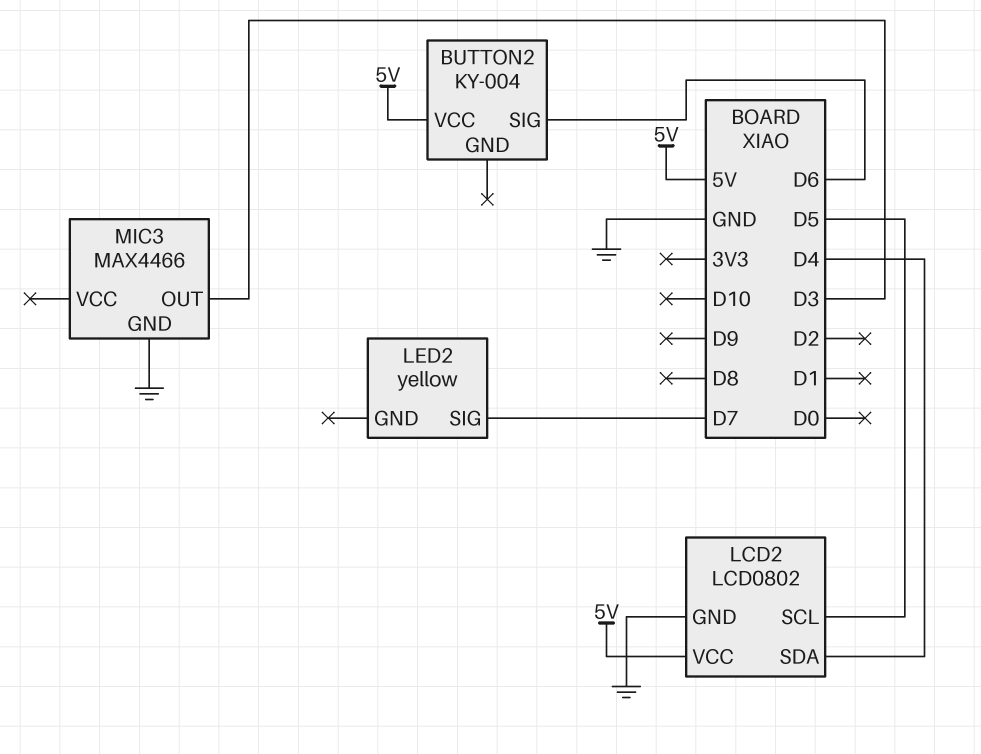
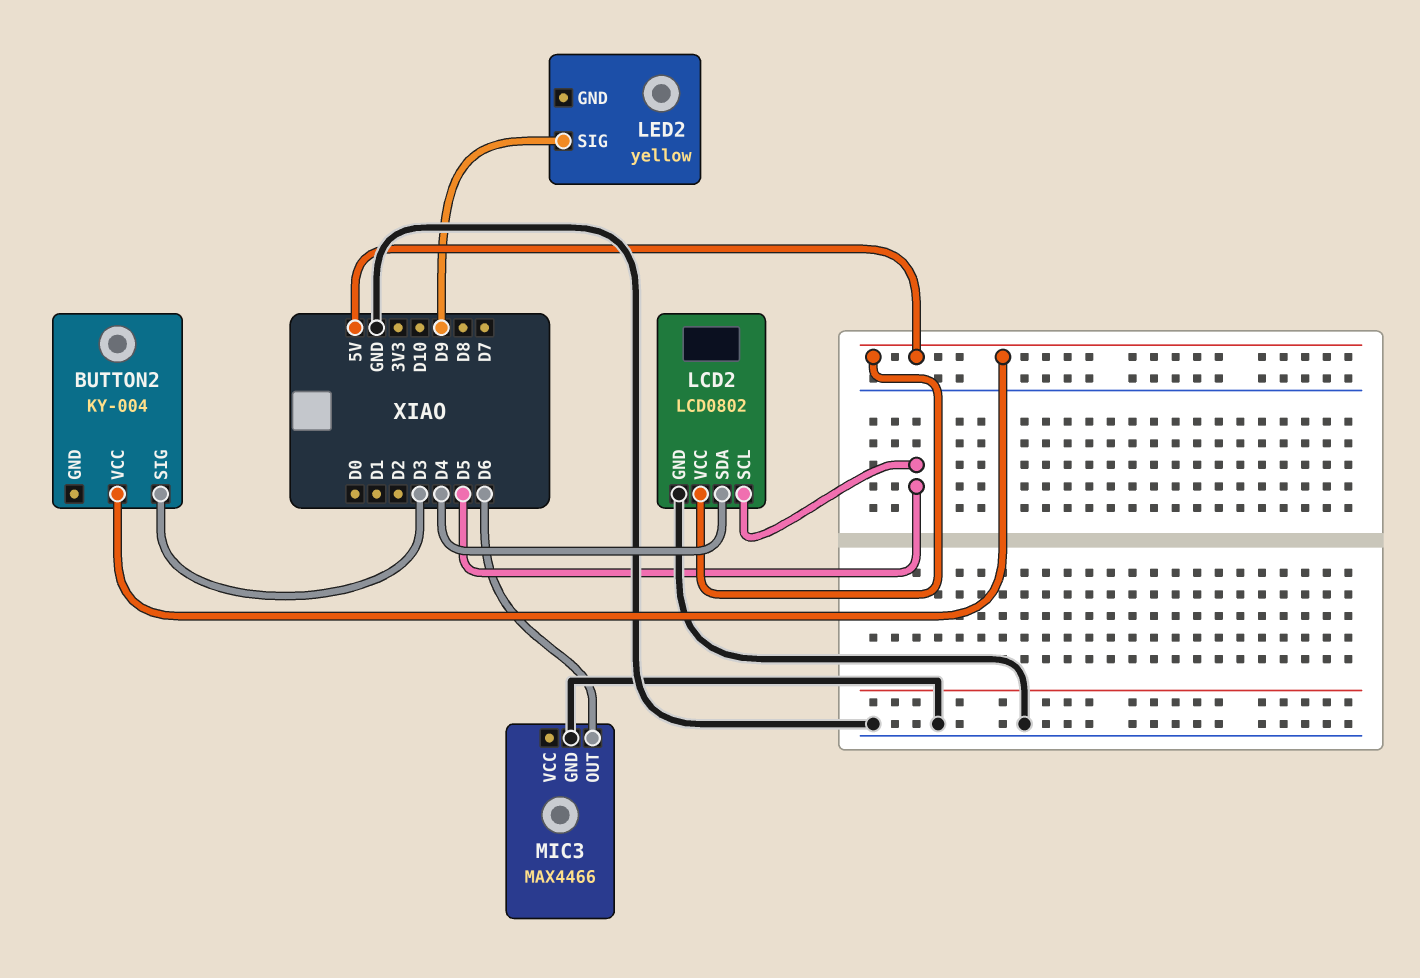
BUTTON2 pin SIG: D6 -> D3
LED2 pin SIG: D7 -> D9
MIC3 pin OUT: D3 -> D6

